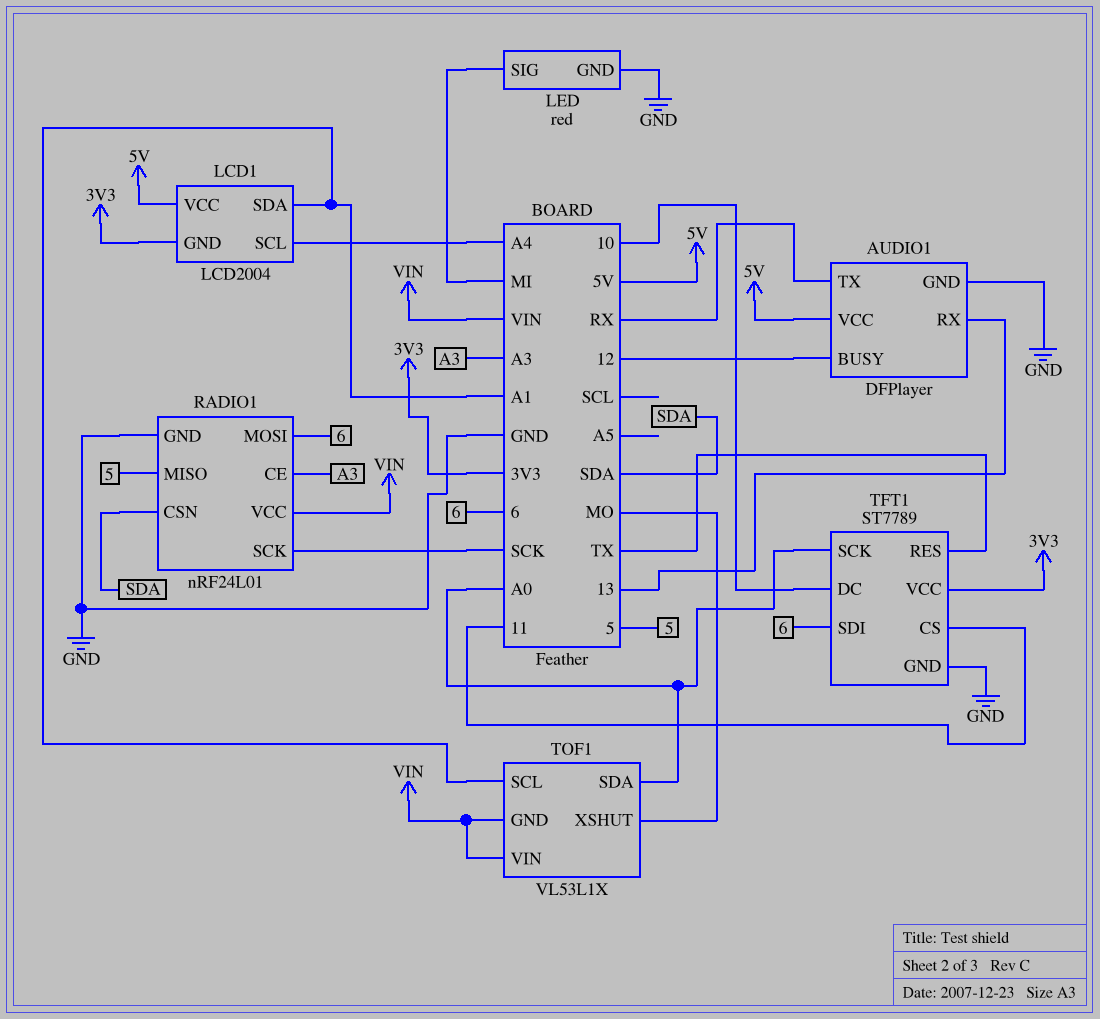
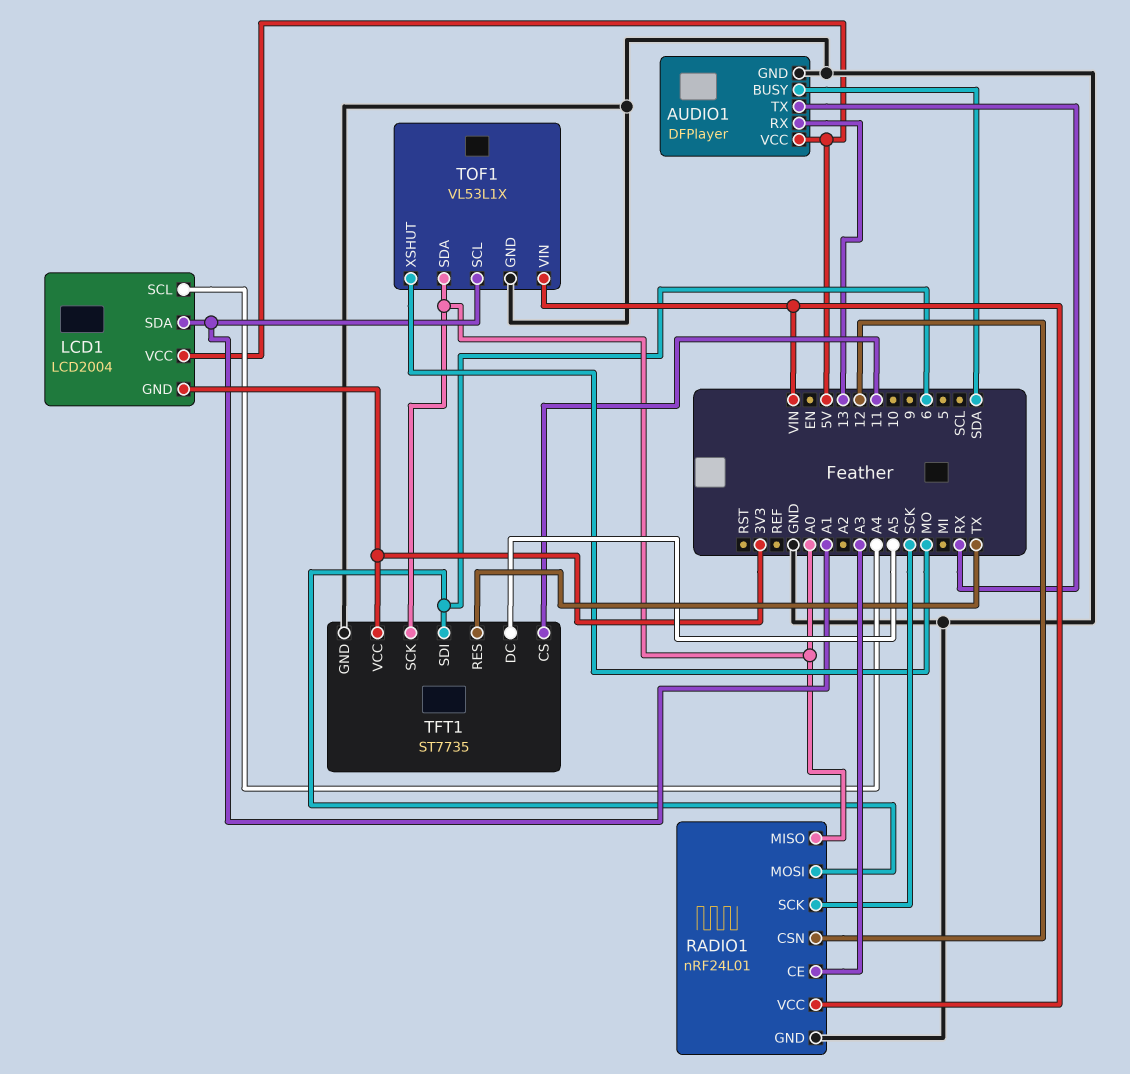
AUDIO1 pin BUSY: 12 -> SDA
LED: red -> none
LED pin GND: GND -> none
LED pin SIG: MI -> none
RADIO1 pin CSN: SDA -> 12
RADIO1 pin MISO: 5 -> A0
TFT1: ST7789 -> ST7735
TFT1 pin DC: 10 -> A5
TOF1 pin GND: VIN -> GND

